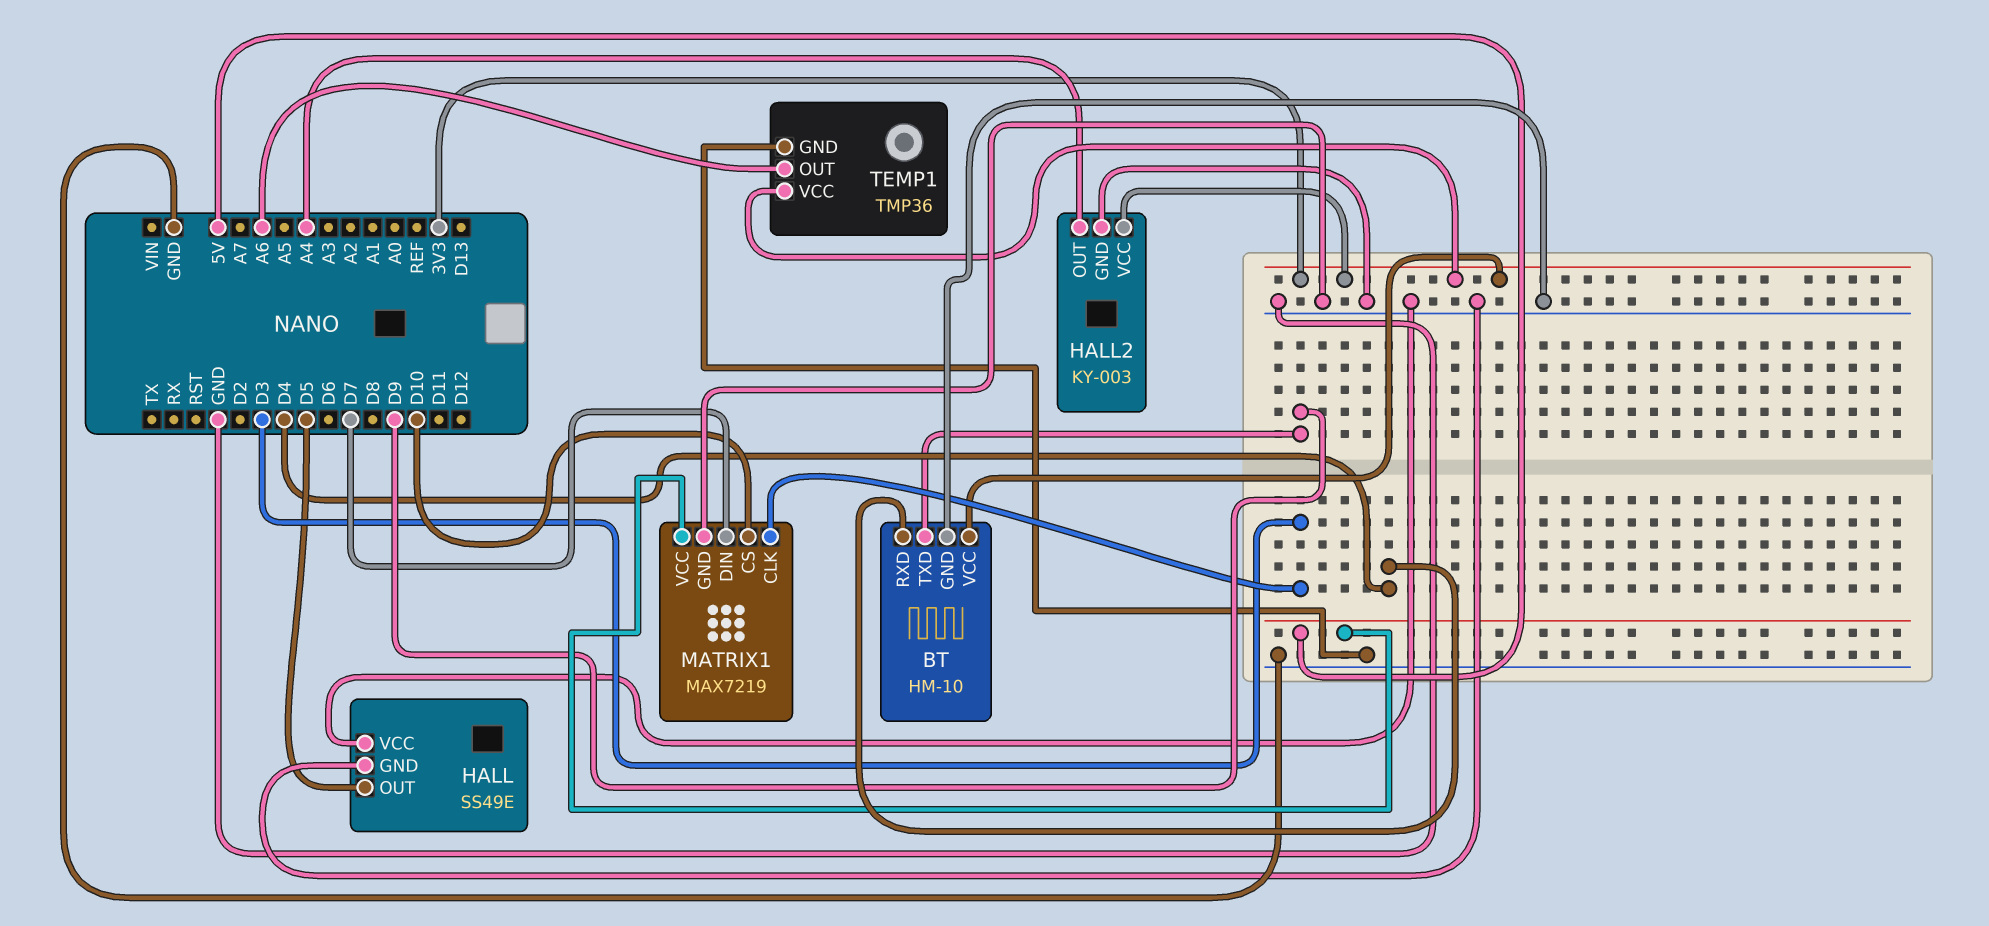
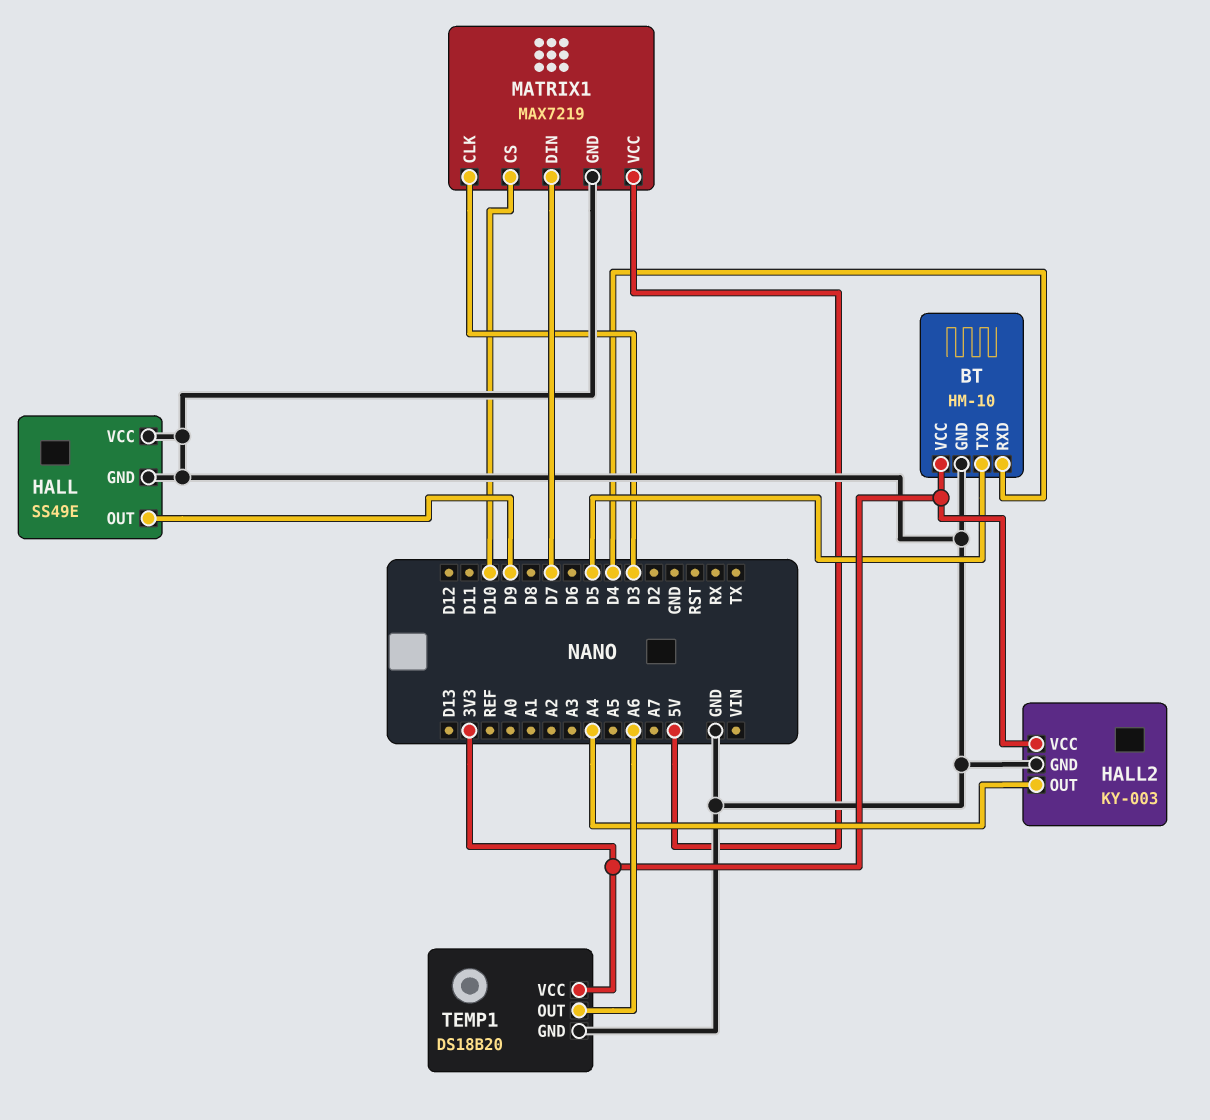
BT pin TXD: D9 -> D5
HALL pin OUT: D5 -> D9
TEMP1: TMP36 -> DS18B20

